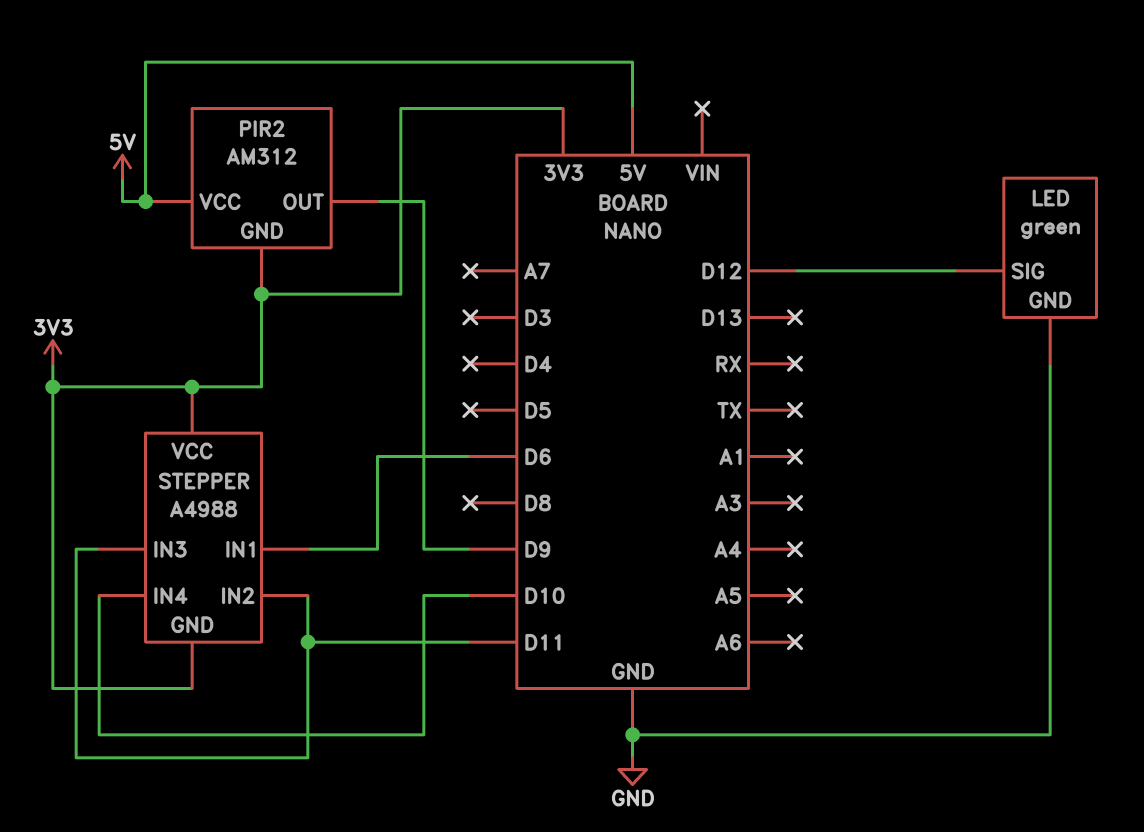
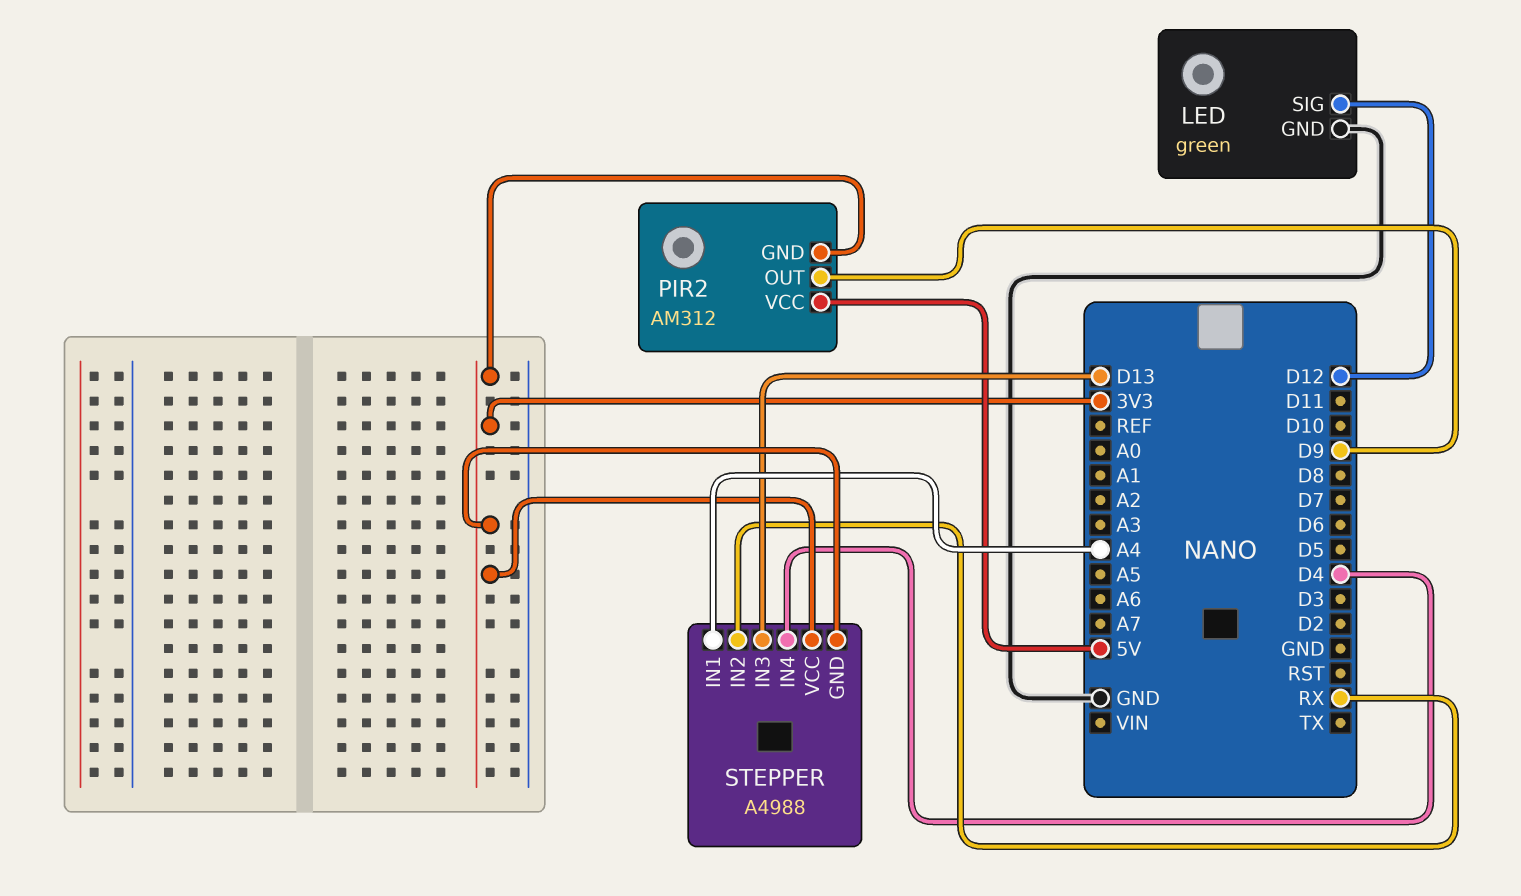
STEPPER pin IN1: D6 -> A4
STEPPER pin IN2: D11 -> RX
STEPPER pin IN3: D11 -> D13
STEPPER pin IN4: D10 -> D4

